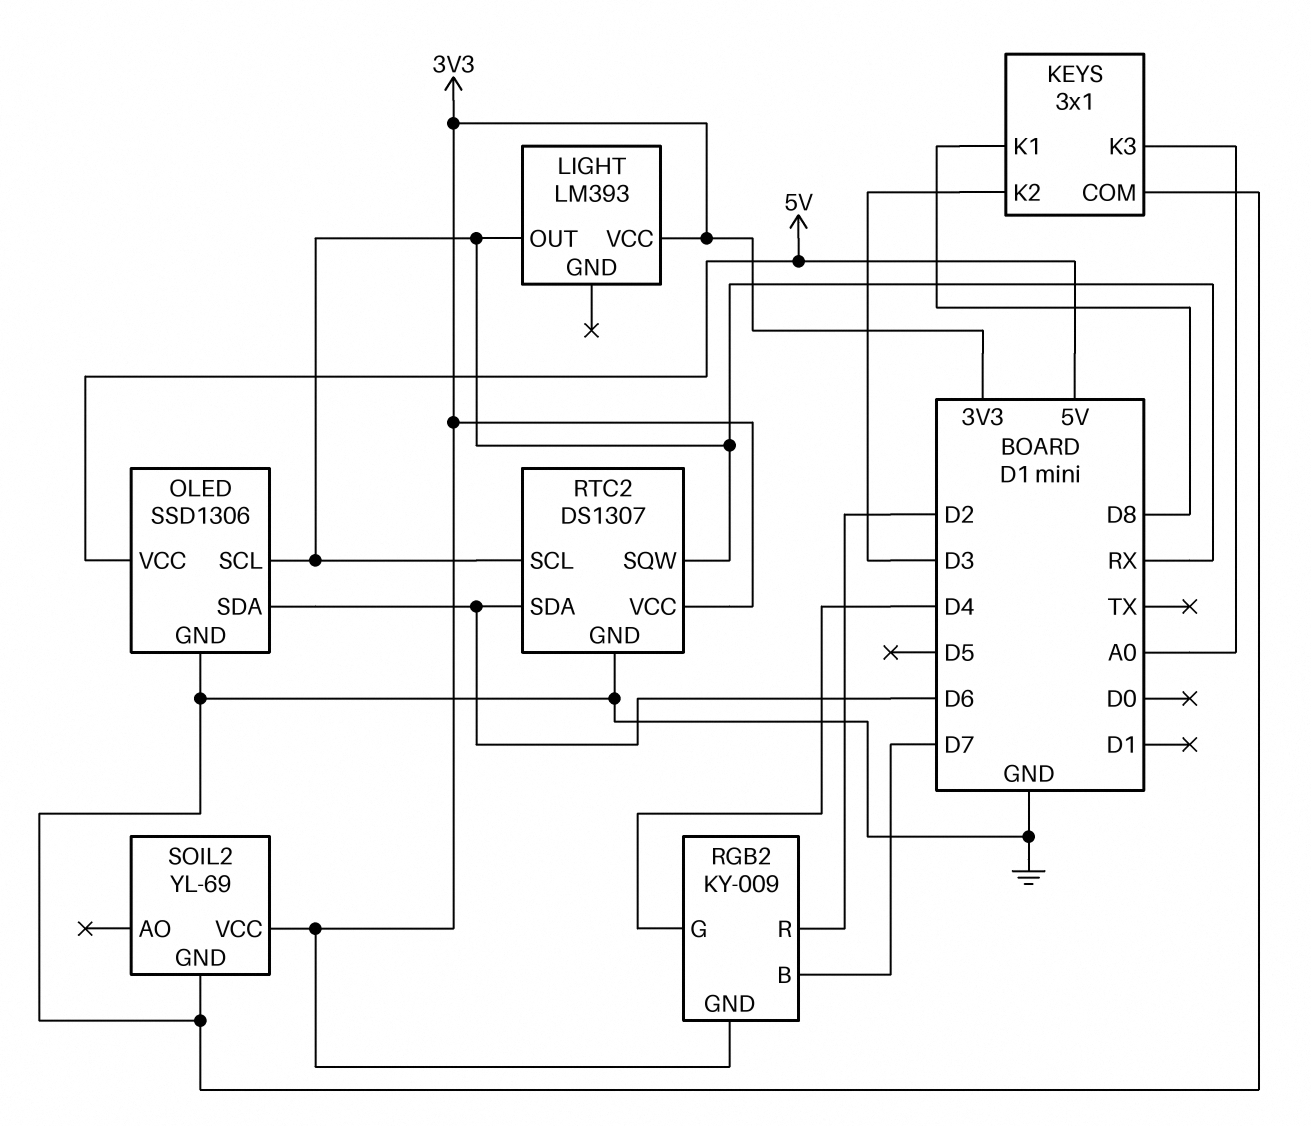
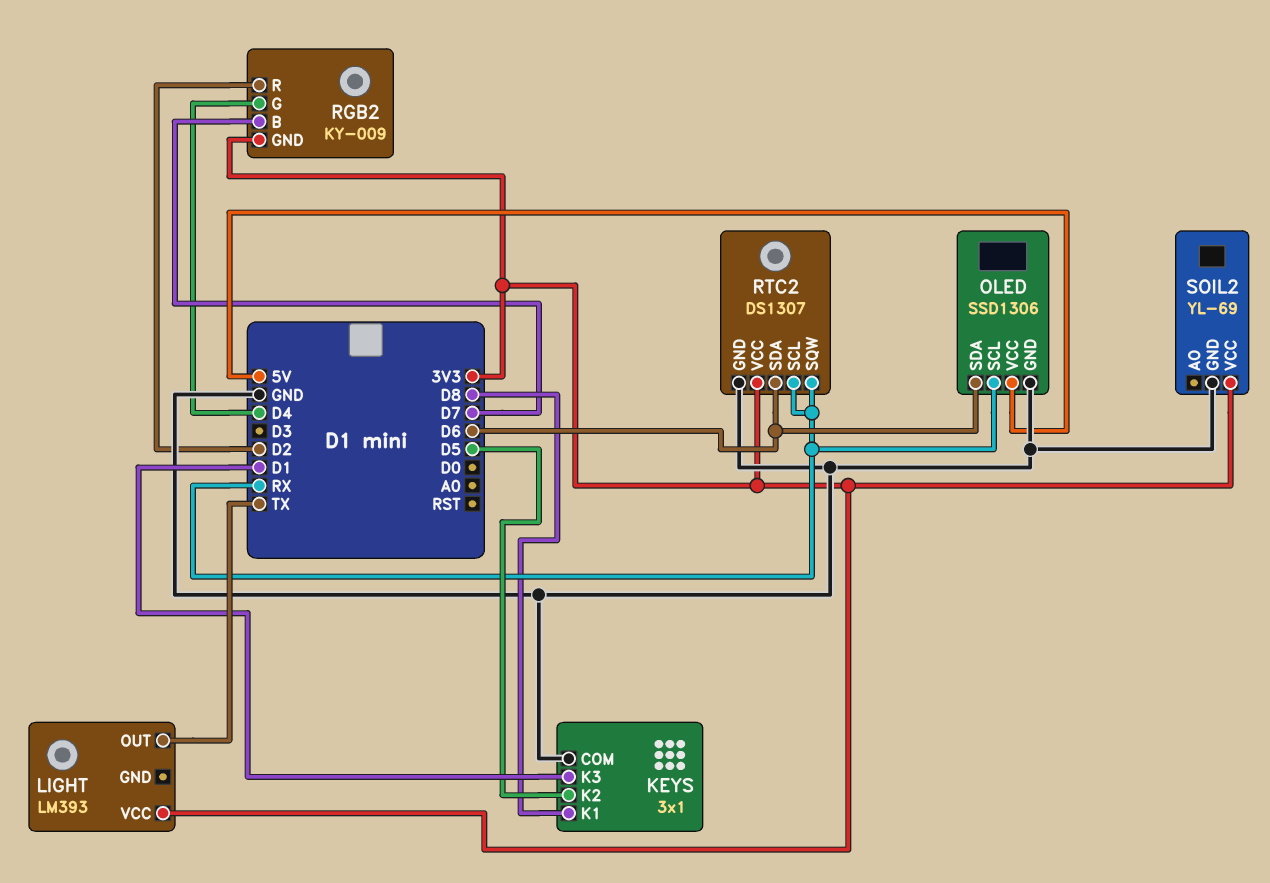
KEYS pin K2: D3 -> D5
KEYS pin K3: A0 -> D1
LIGHT pin OUT: RX -> TX

